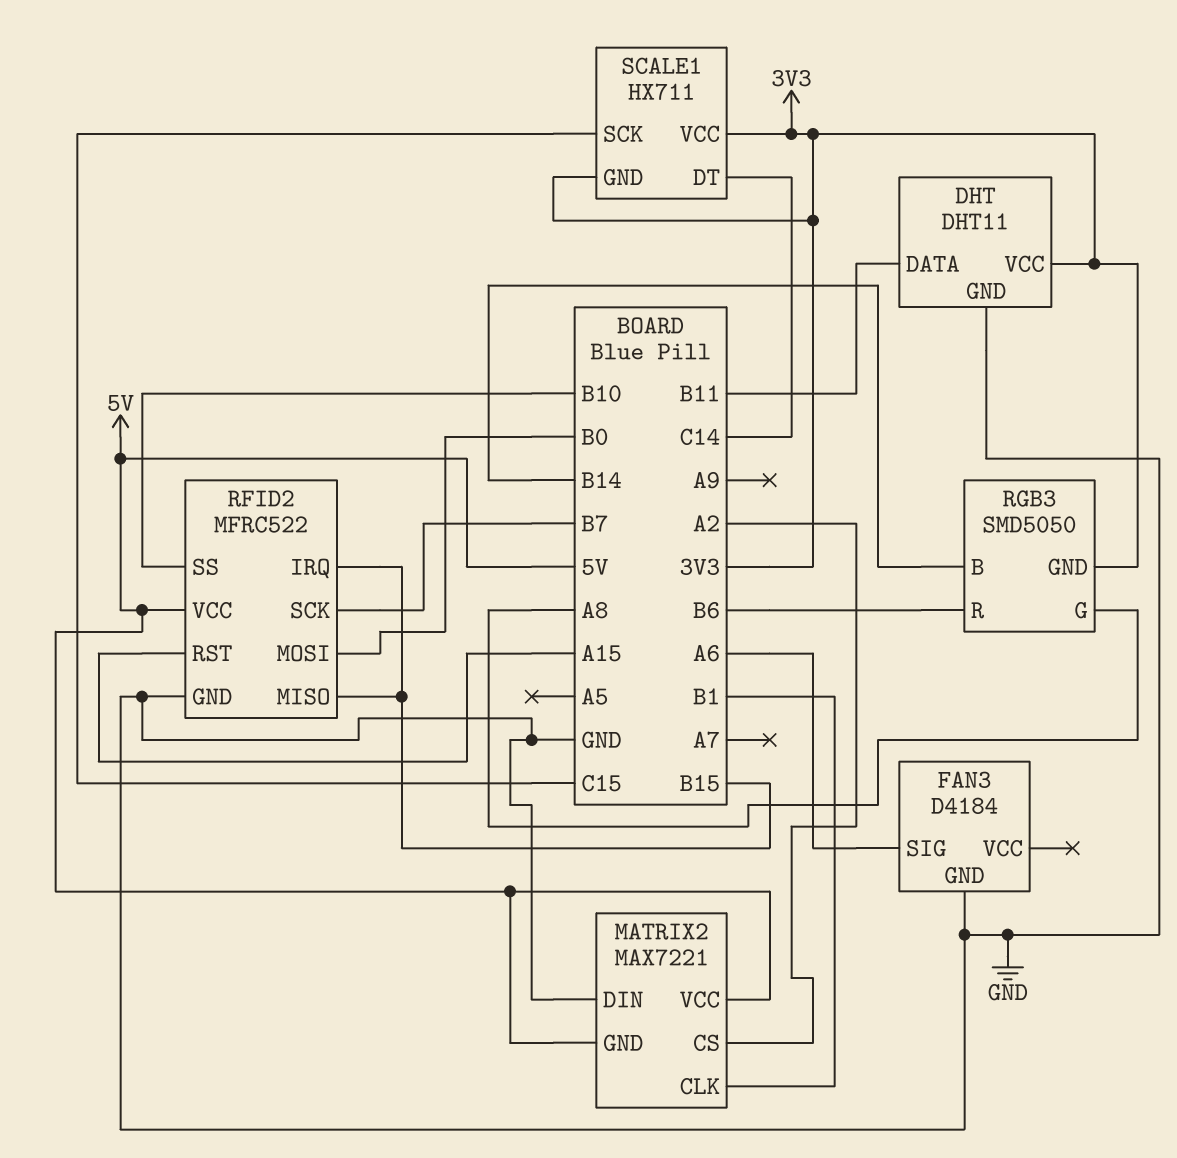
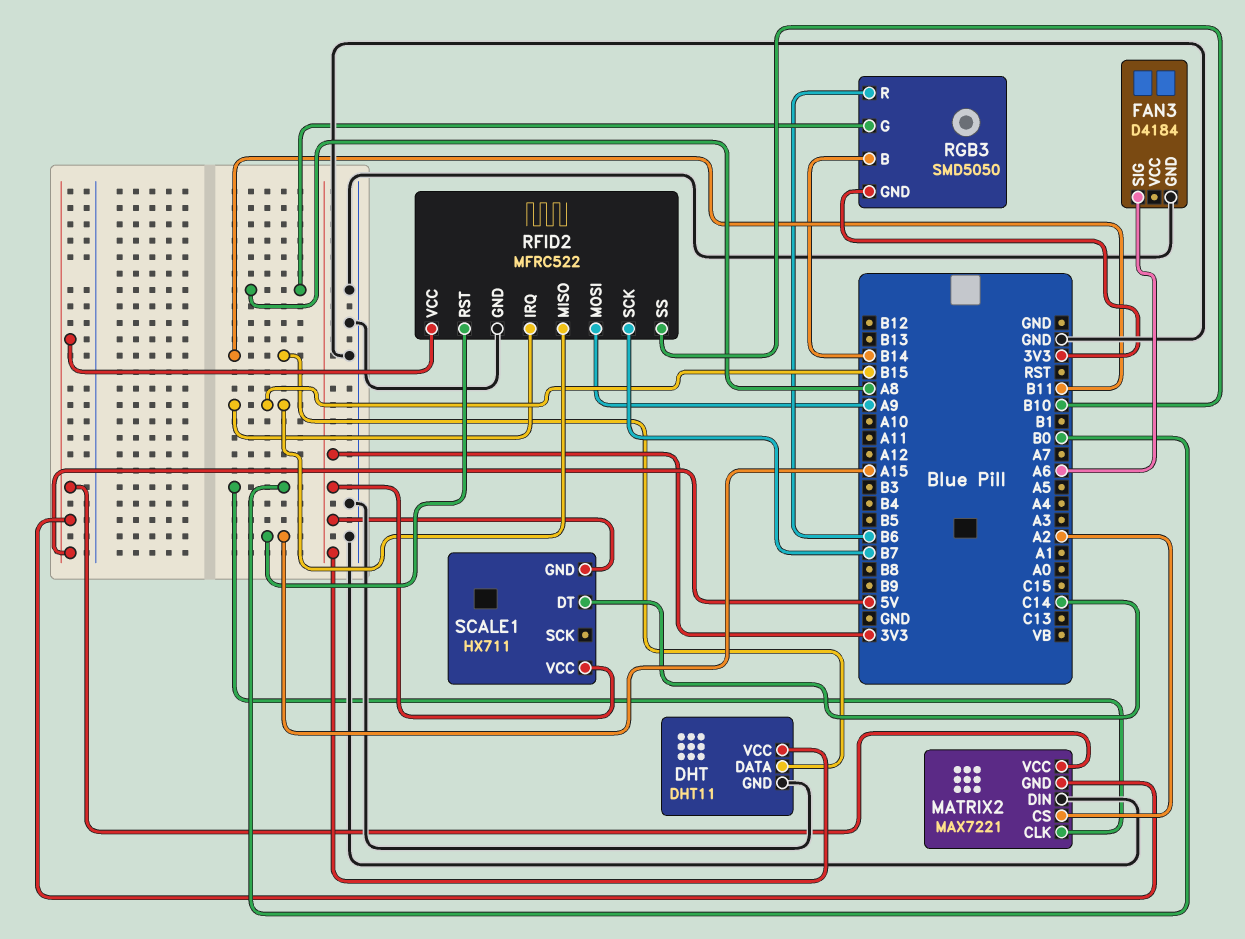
MATRIX2 pin CLK: B1 -> B0
RFID2 pin MOSI: B0 -> A9
SCALE1 pin SCK: C15 -> none

